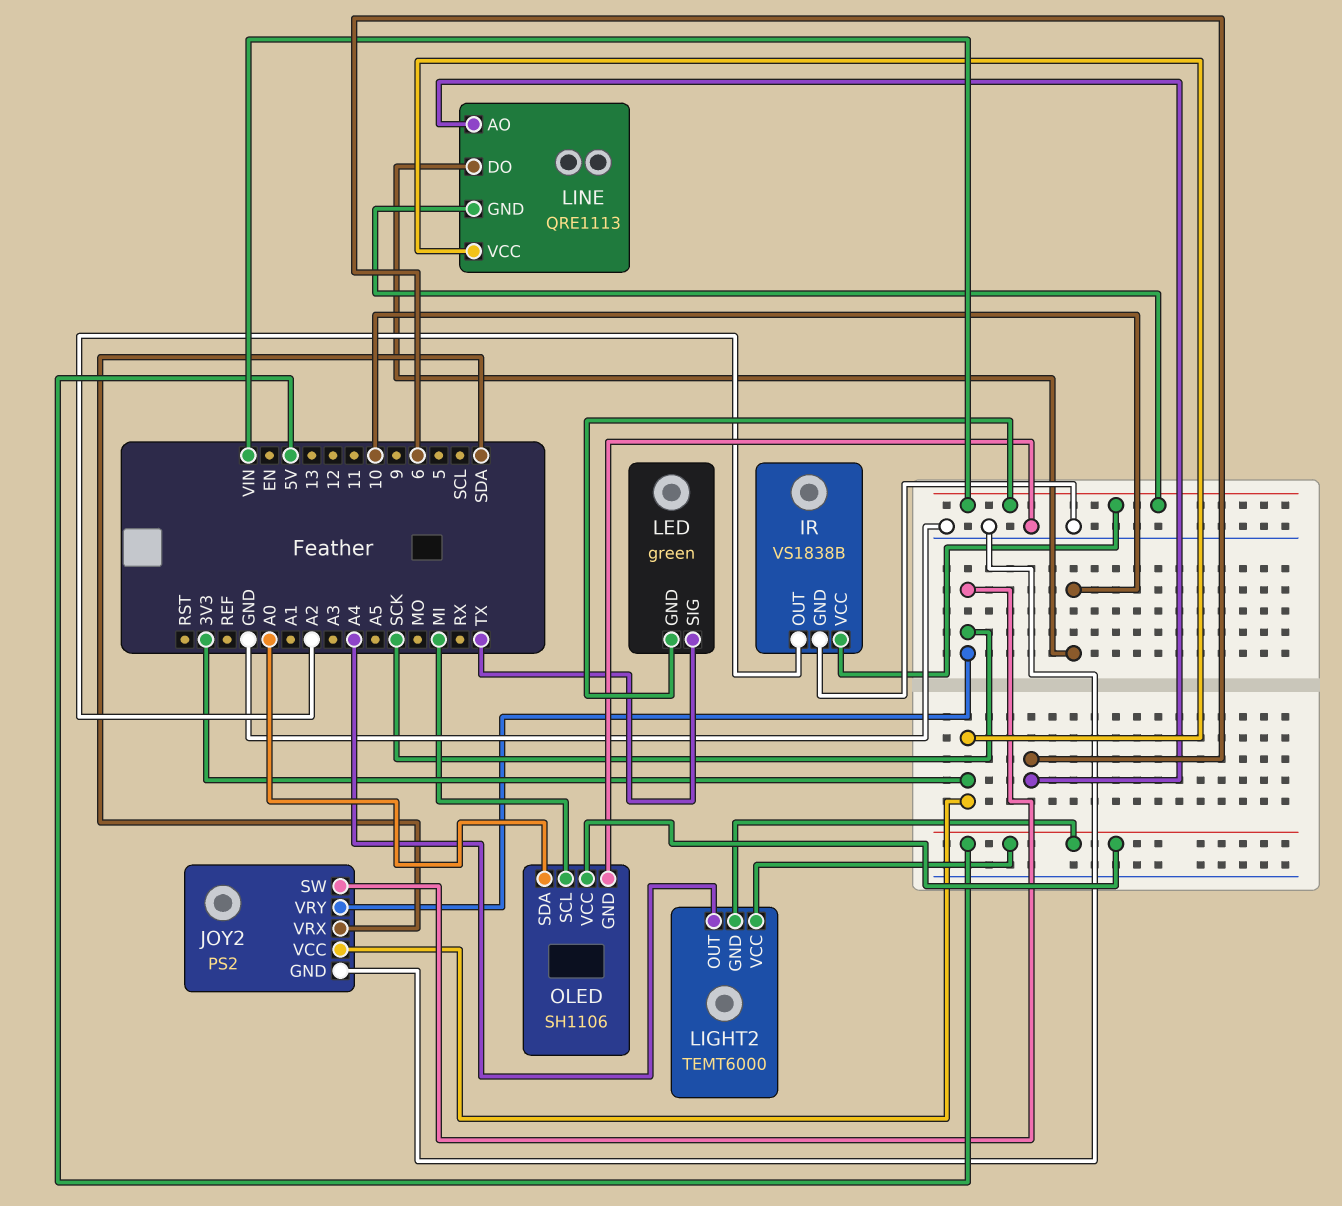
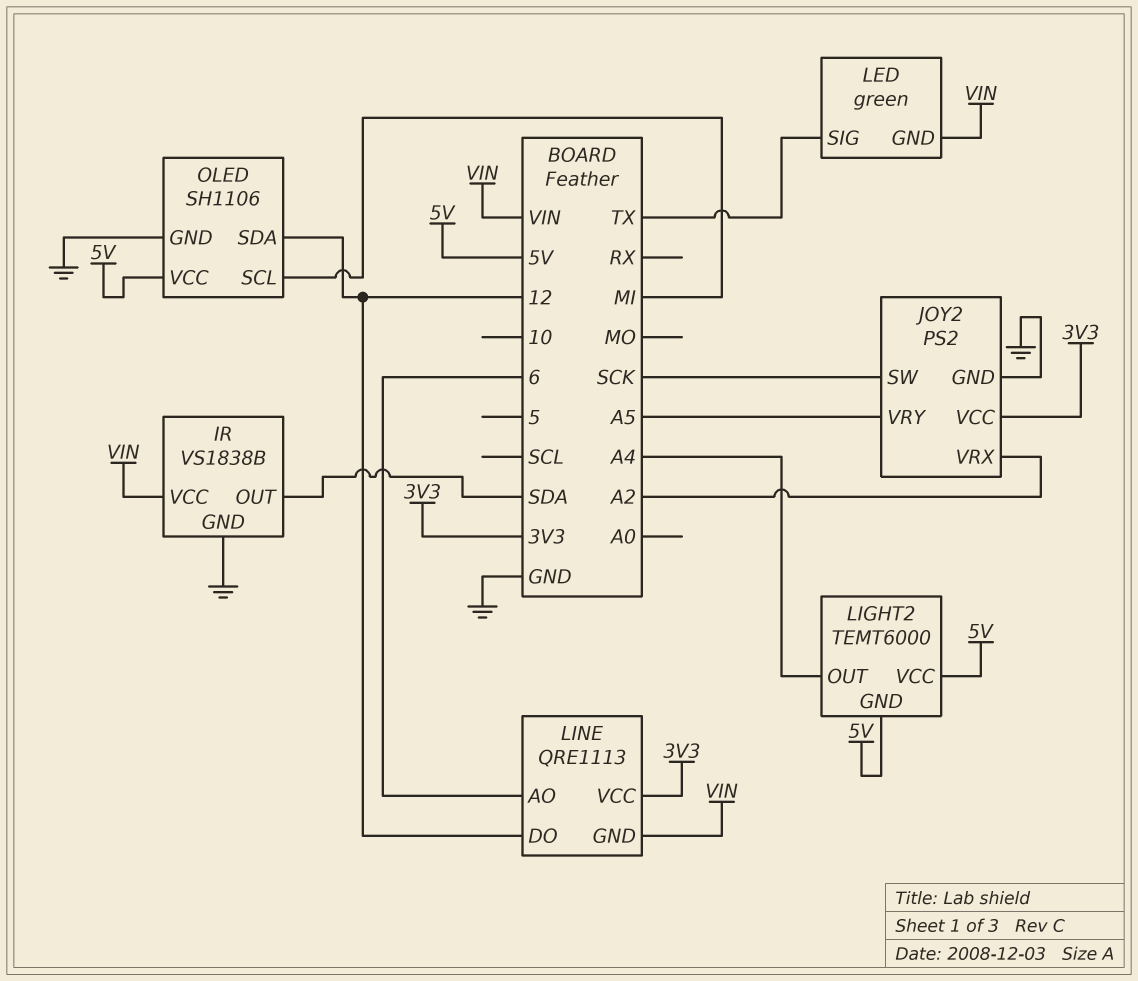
IR pin OUT: A2 -> SDA
JOY2 pin VRX: SDA -> A2
JOY2 pin VRY: SCK -> A5
LINE pin DO: 10 -> 12
OLED pin SDA: A0 -> 12

